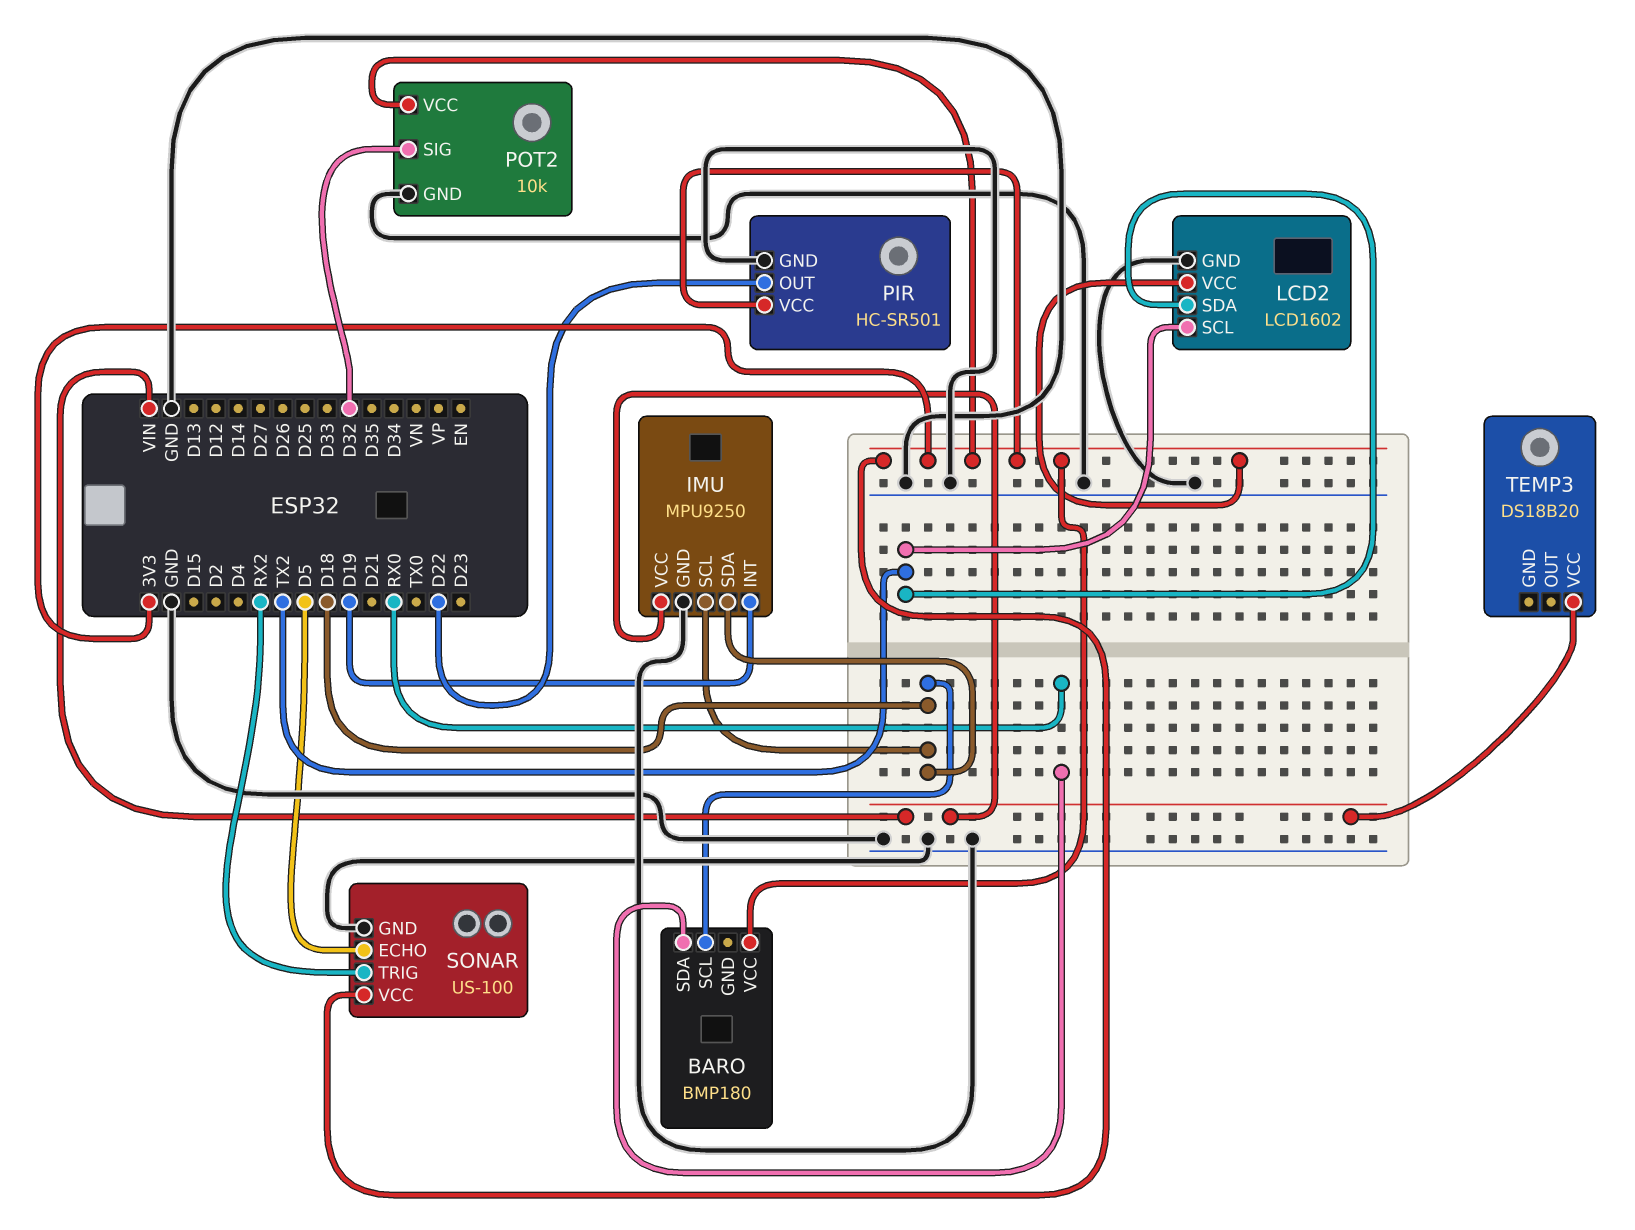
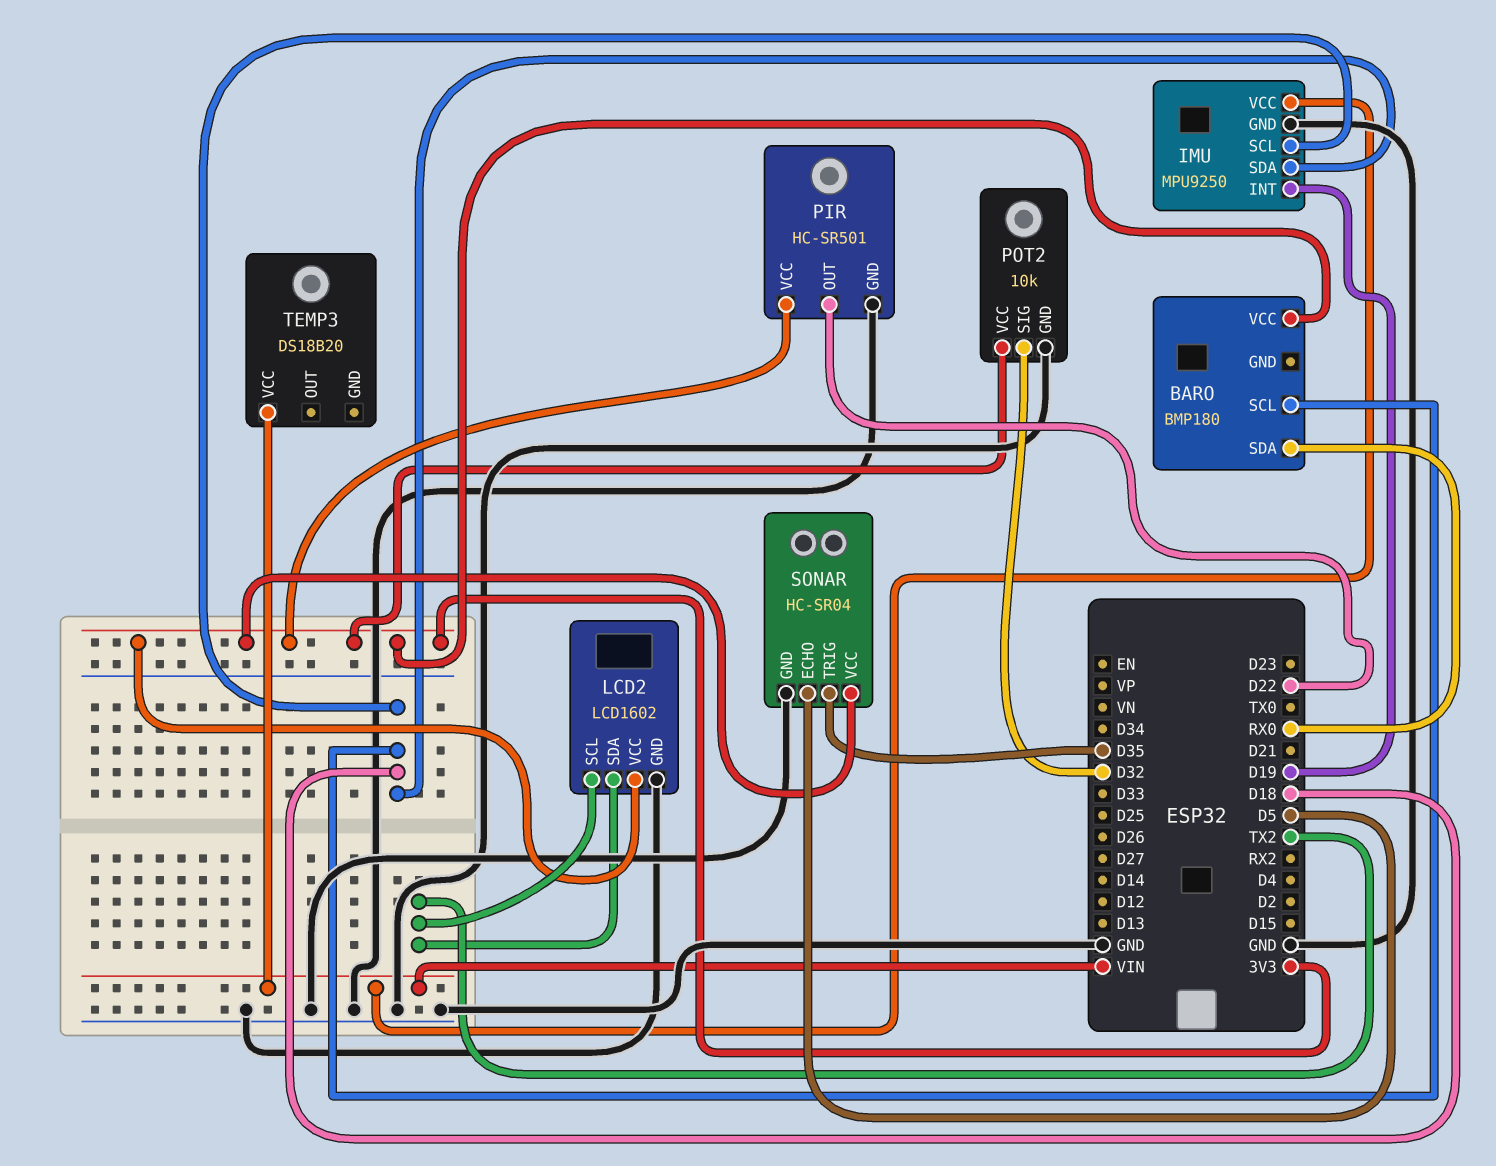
SONAR: US-100 -> HC-SR04
SONAR pin TRIG: RX2 -> D35

